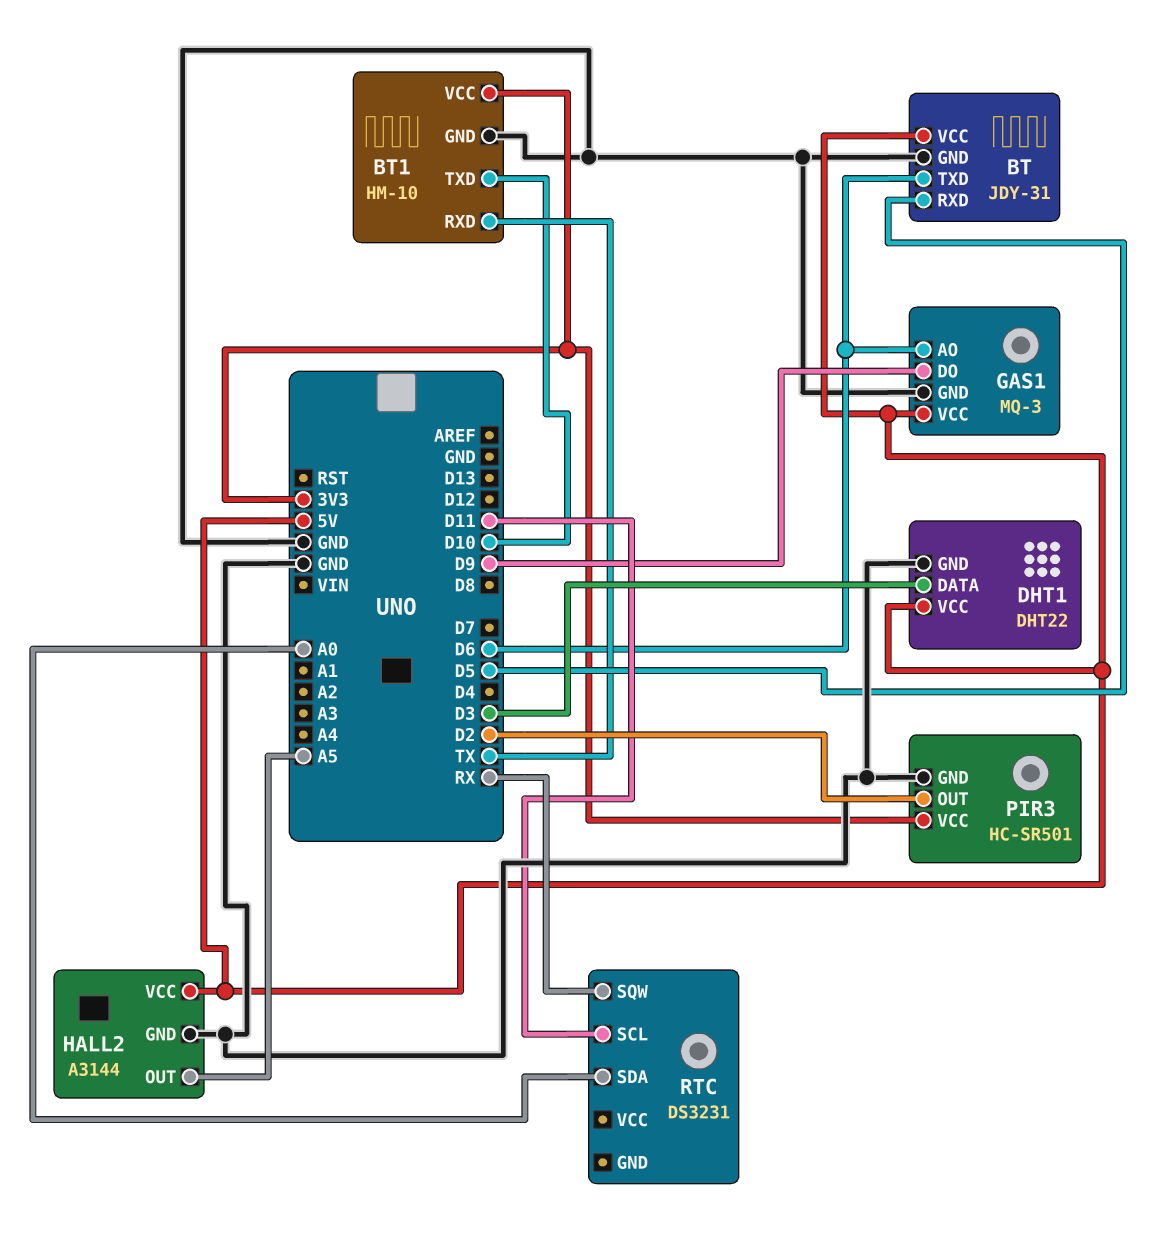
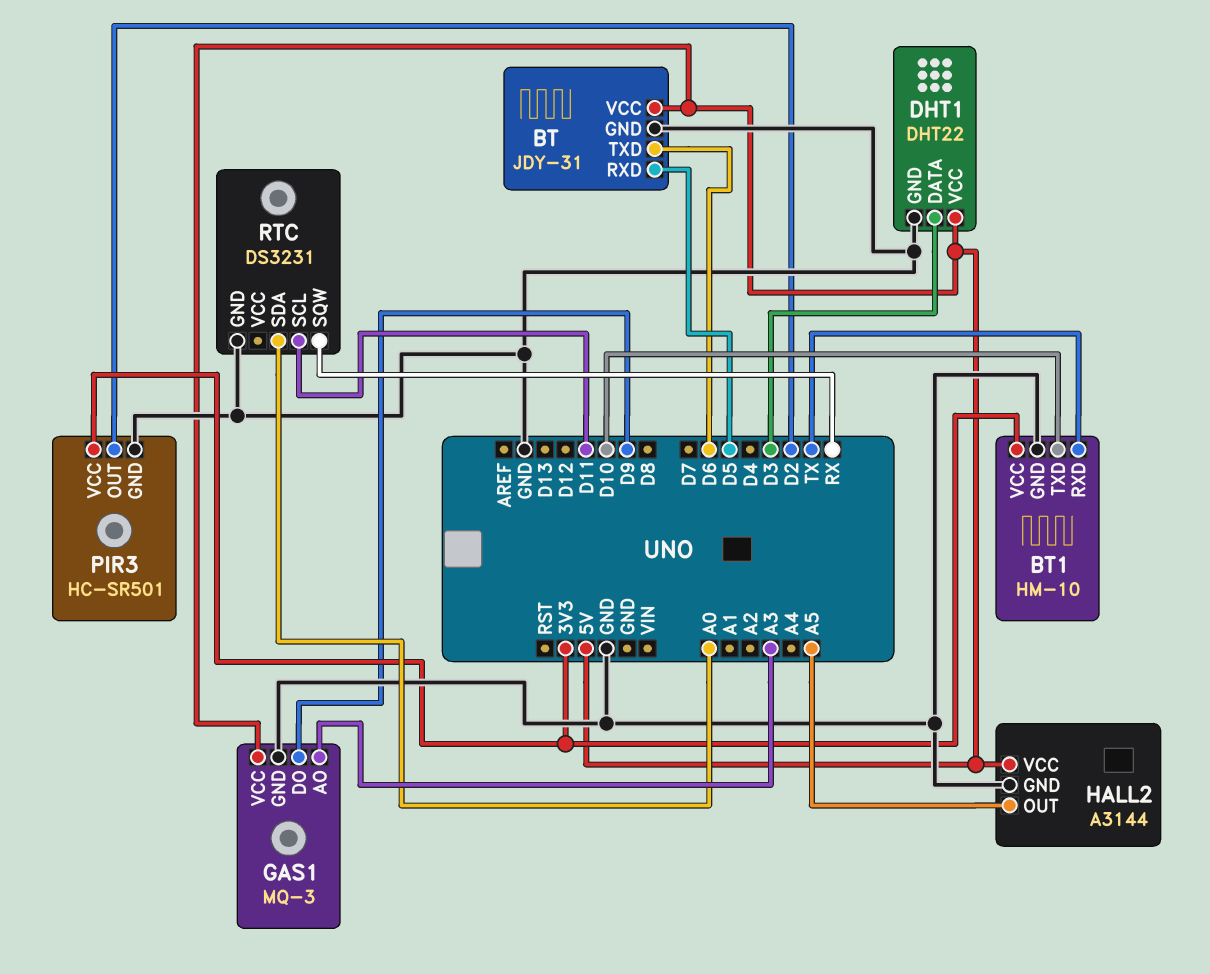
GAS1 pin AO: D6 -> A3
RTC pin GND: none -> GND

